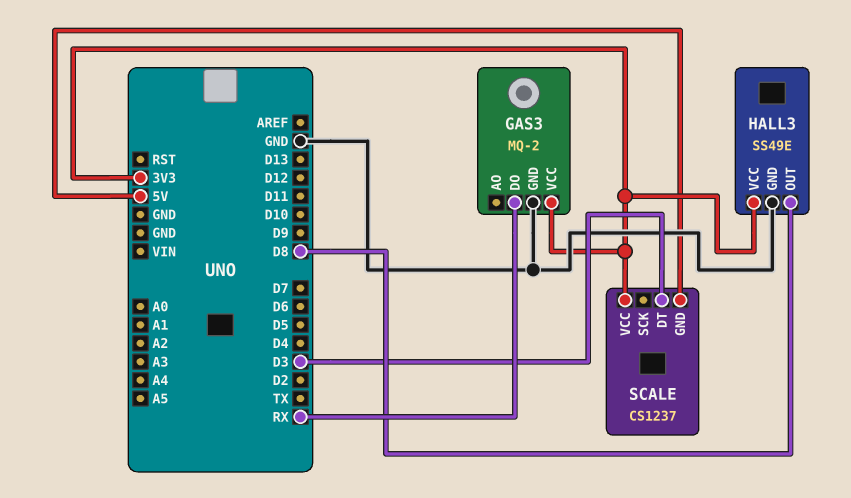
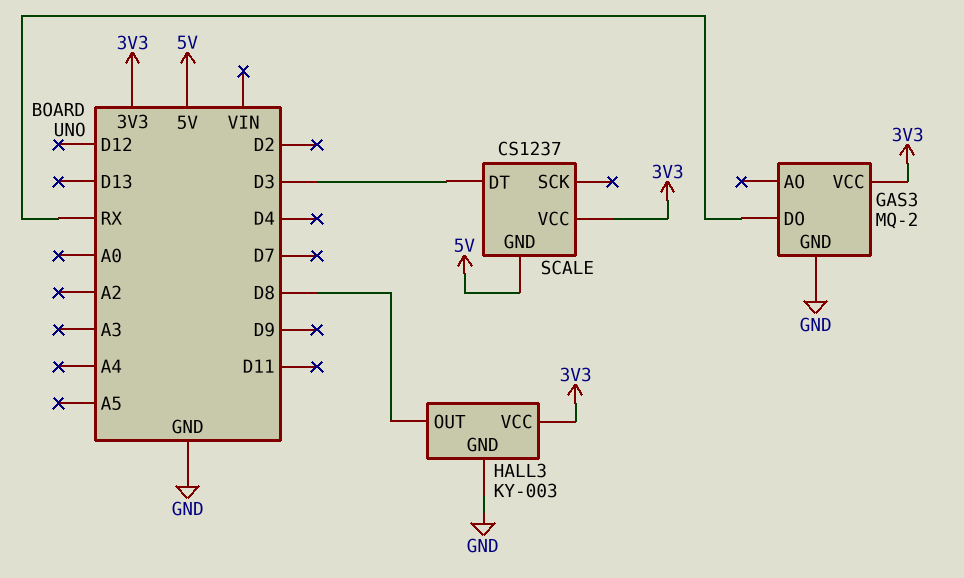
HALL3: SS49E -> KY-003

